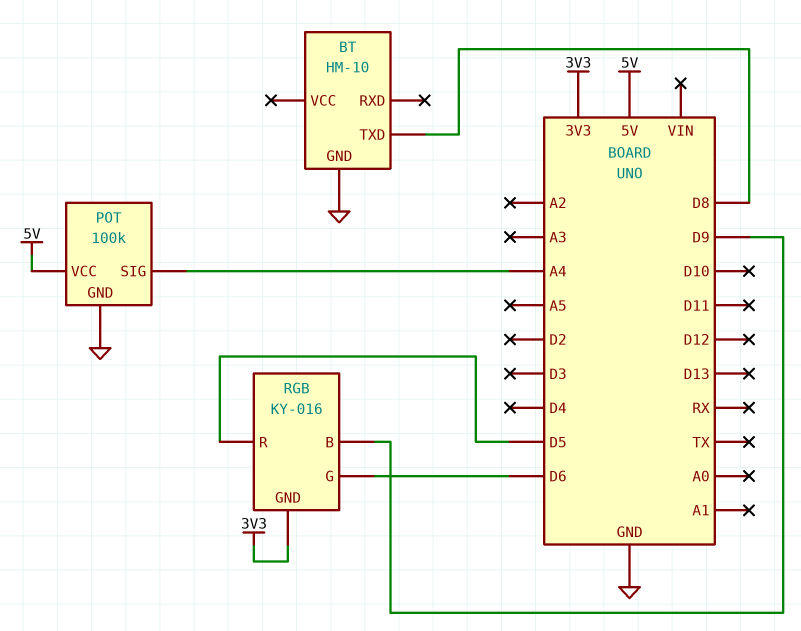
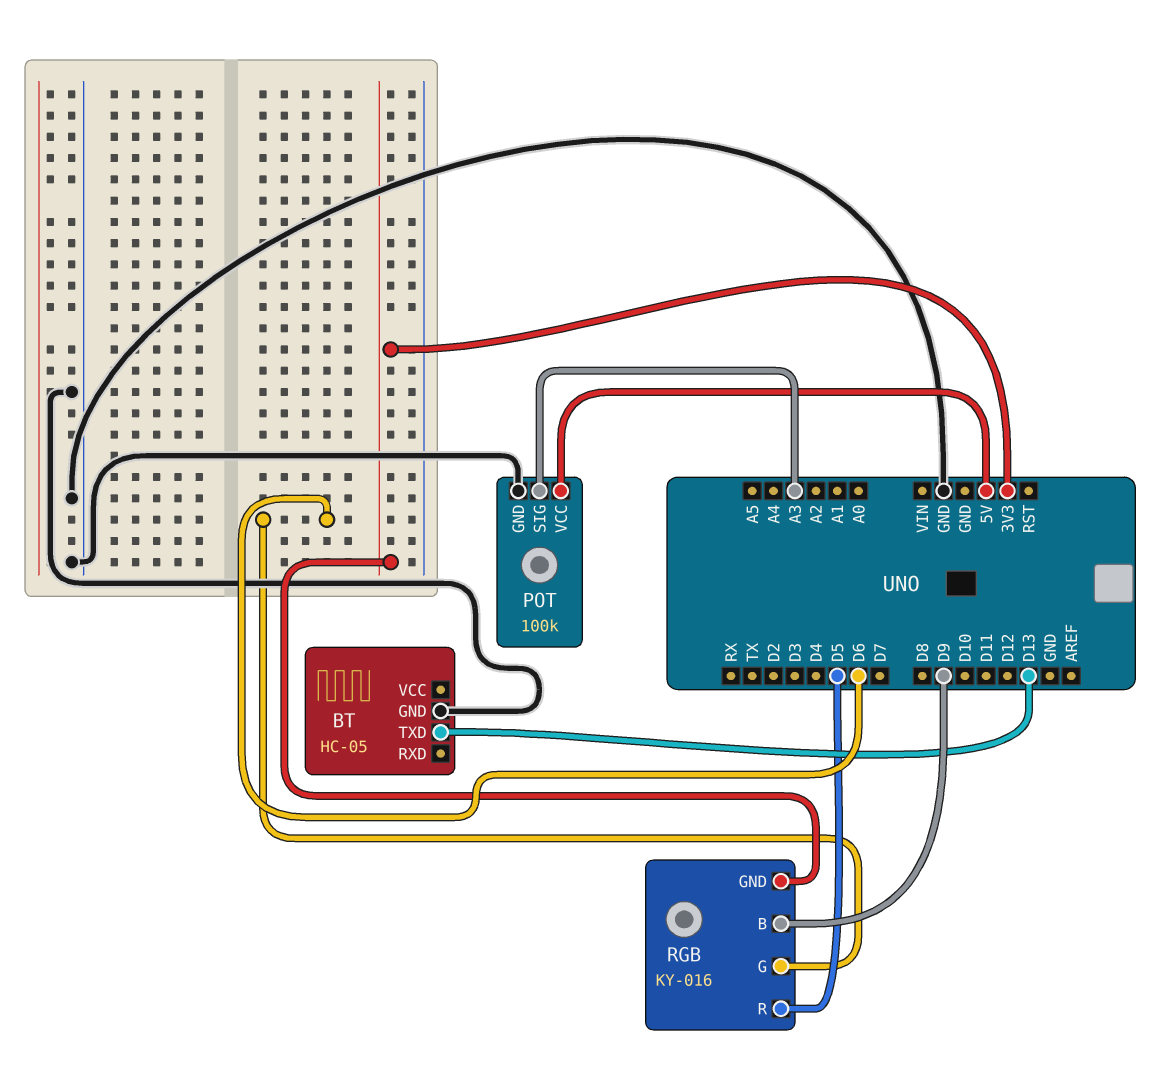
BT: HM-10 -> HC-05
BT pin TXD: D8 -> D13
POT pin SIG: A4 -> A3

